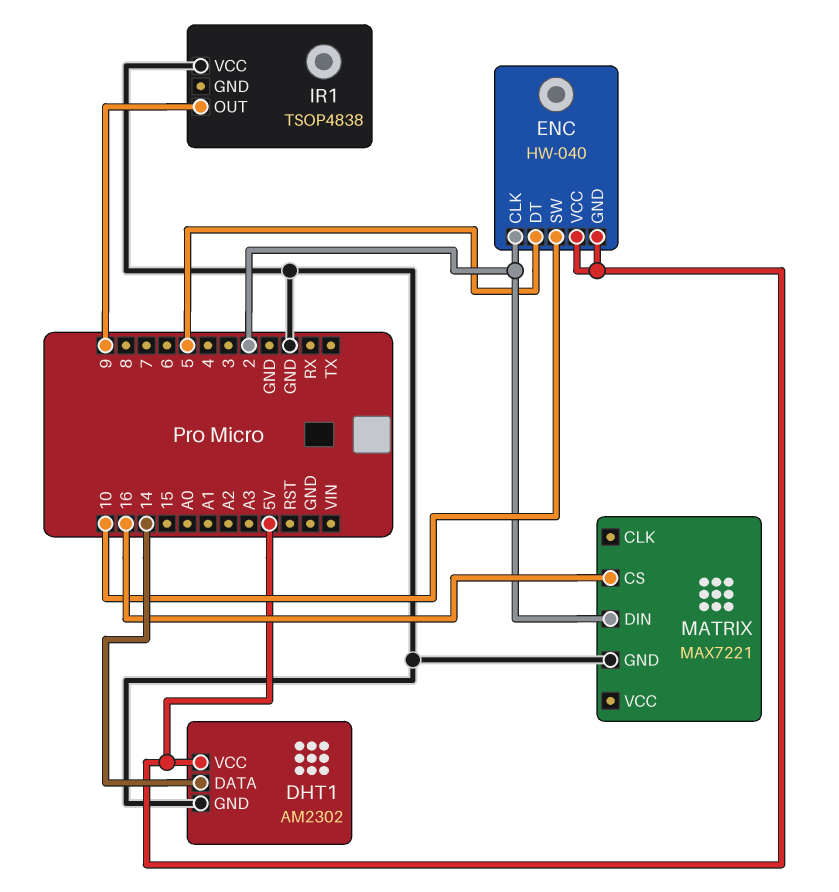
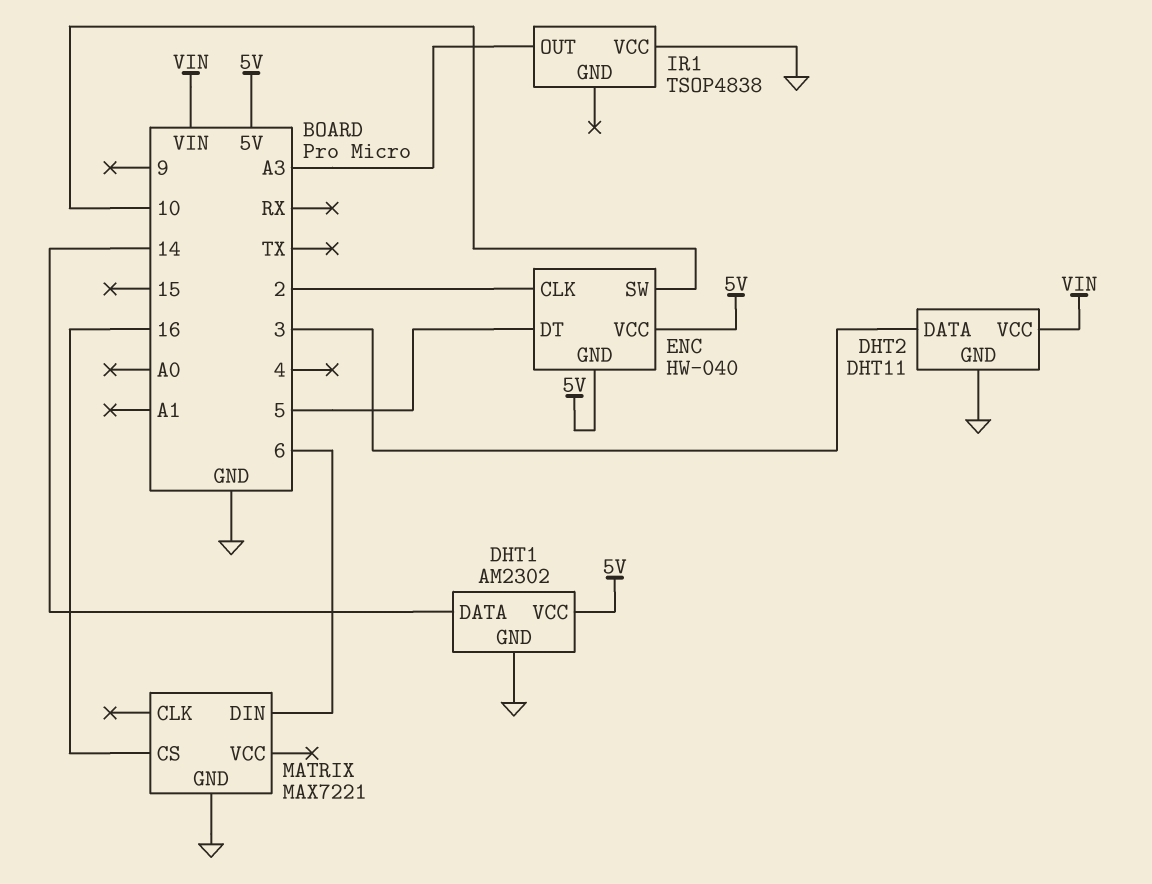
DHT2: none -> DHT11
DHT2 pin DATA: none -> 3
DHT2 pin GND: none -> GND
DHT2 pin VCC: none -> VIN
IR1 pin OUT: 9 -> A3
MATRIX pin DIN: 2 -> 6

